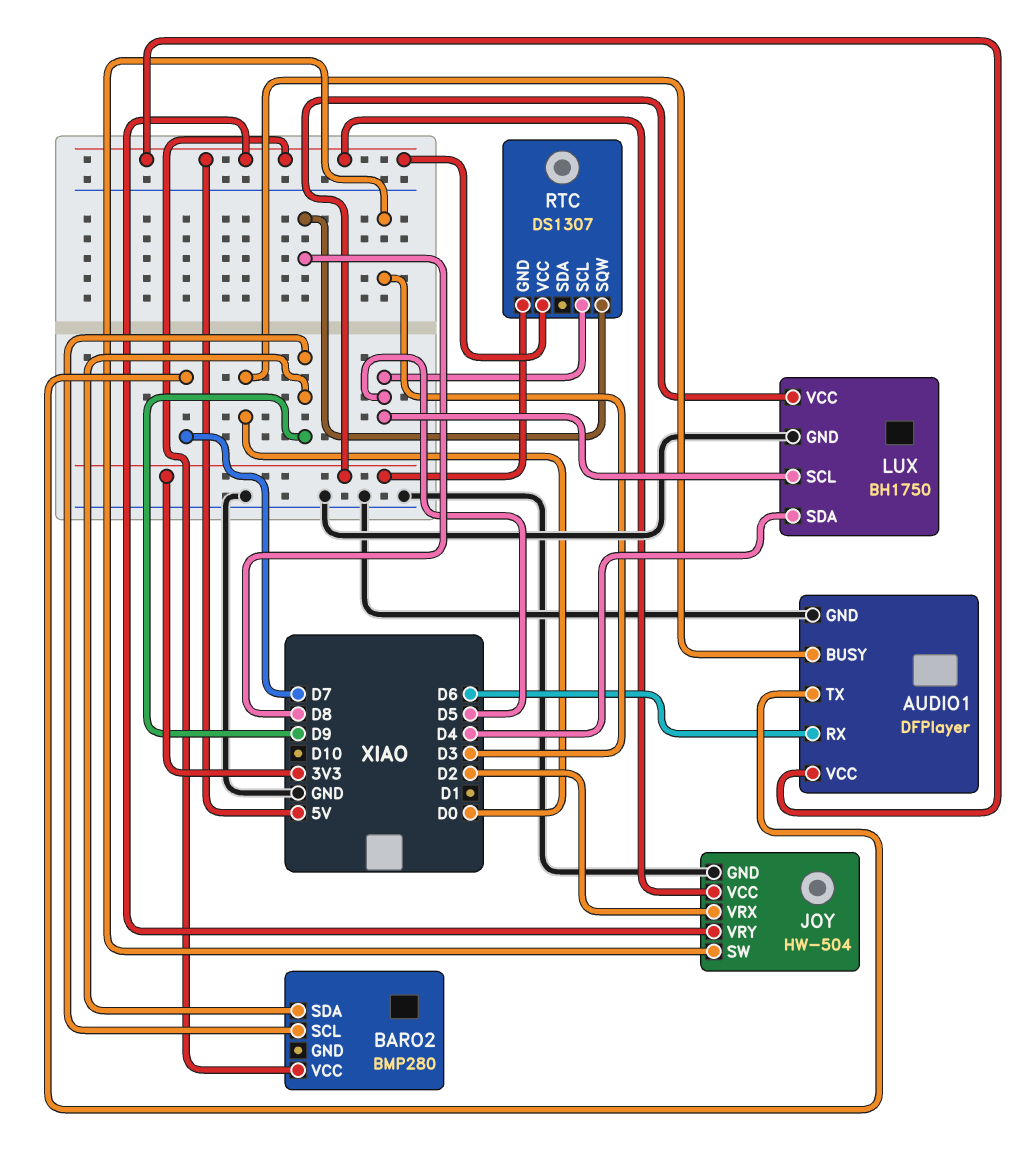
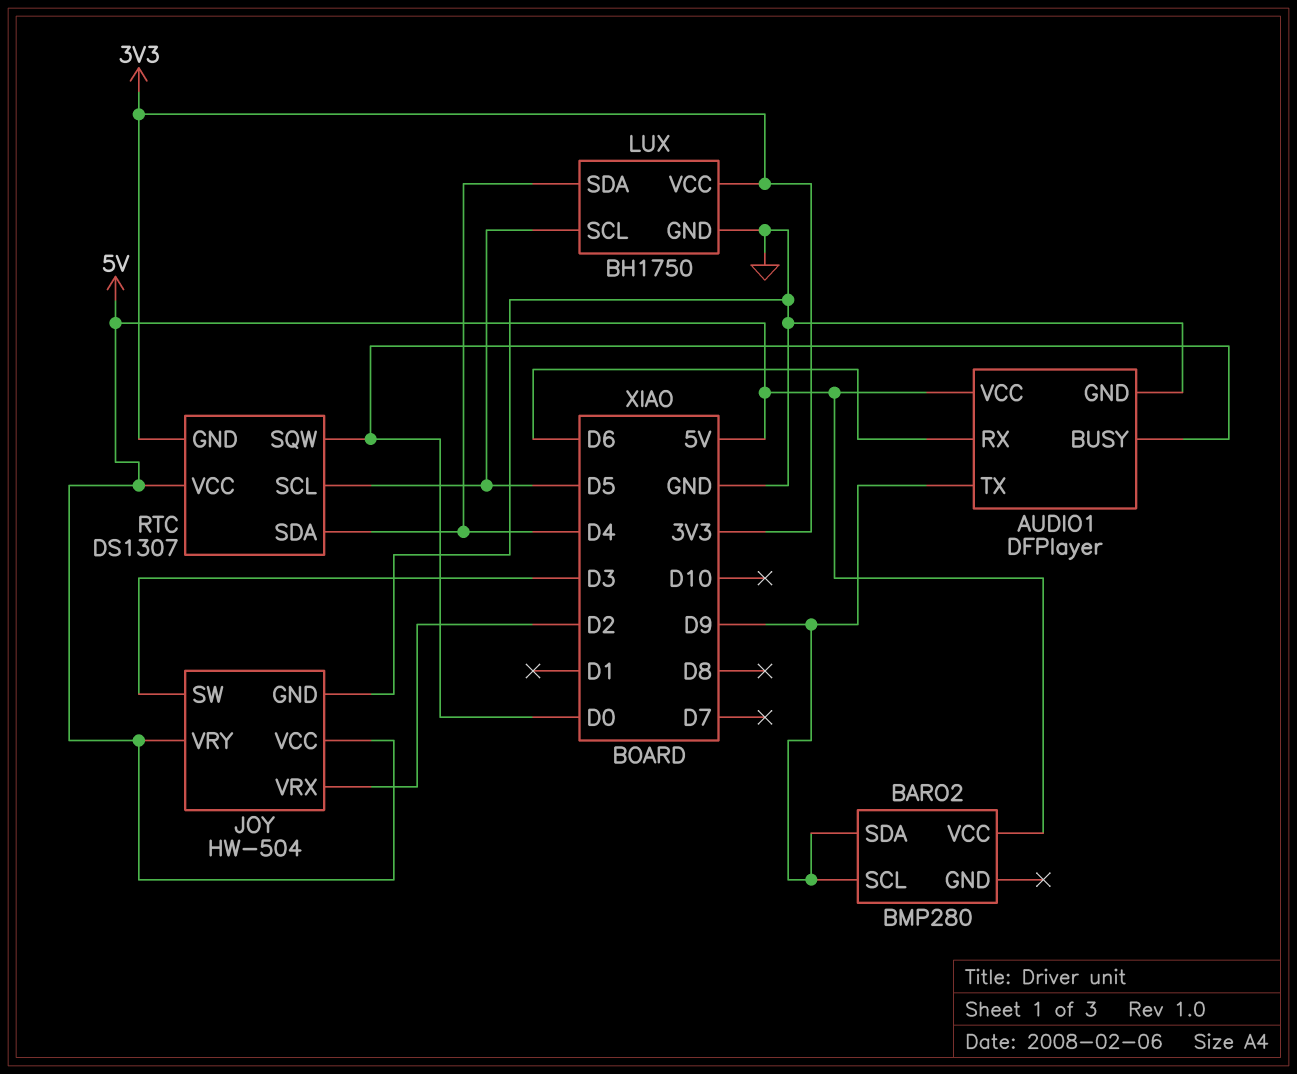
AUDIO1 pin TX: D7 -> D9
RTC pin SDA: none -> D4
RTC pin SQW: D8 -> D0

